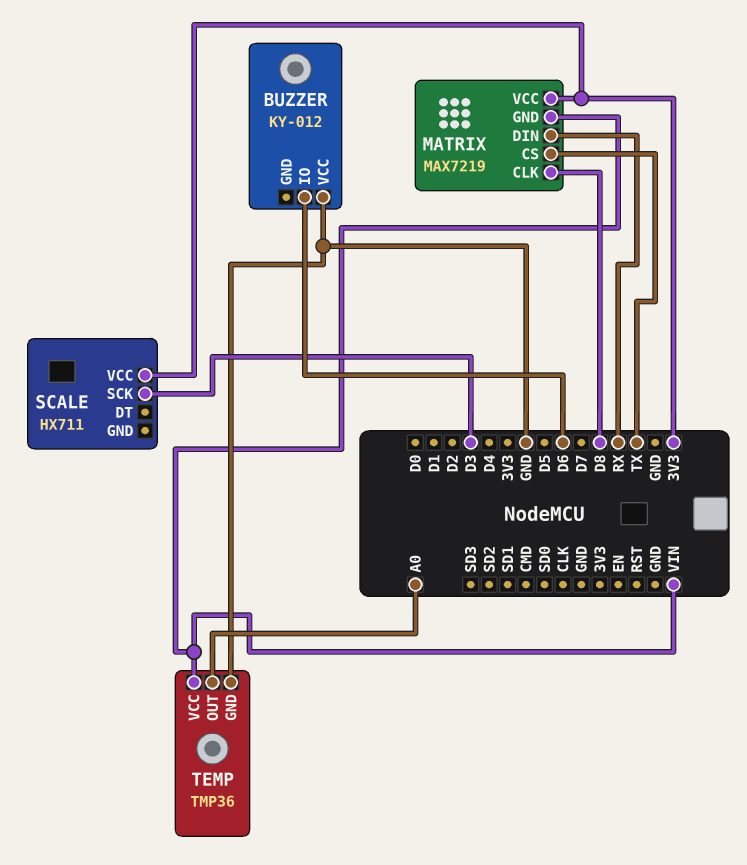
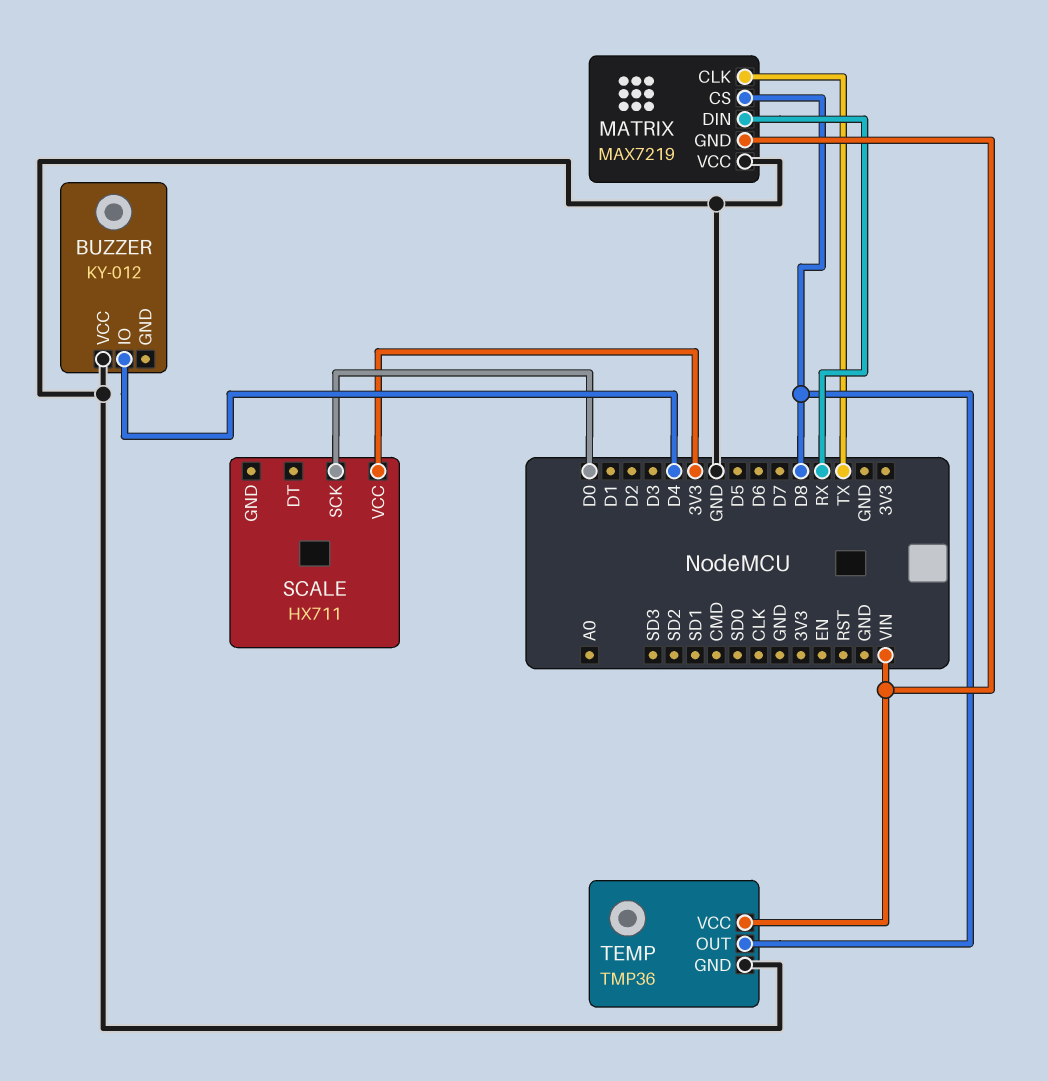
BUZZER pin IO: D6 -> D4
MATRIX pin CLK: D8 -> TX
MATRIX pin CS: TX -> D8
MATRIX pin VCC: 3V3 -> GND
SCALE pin SCK: D3 -> D0
TEMP pin OUT: A0 -> D8

